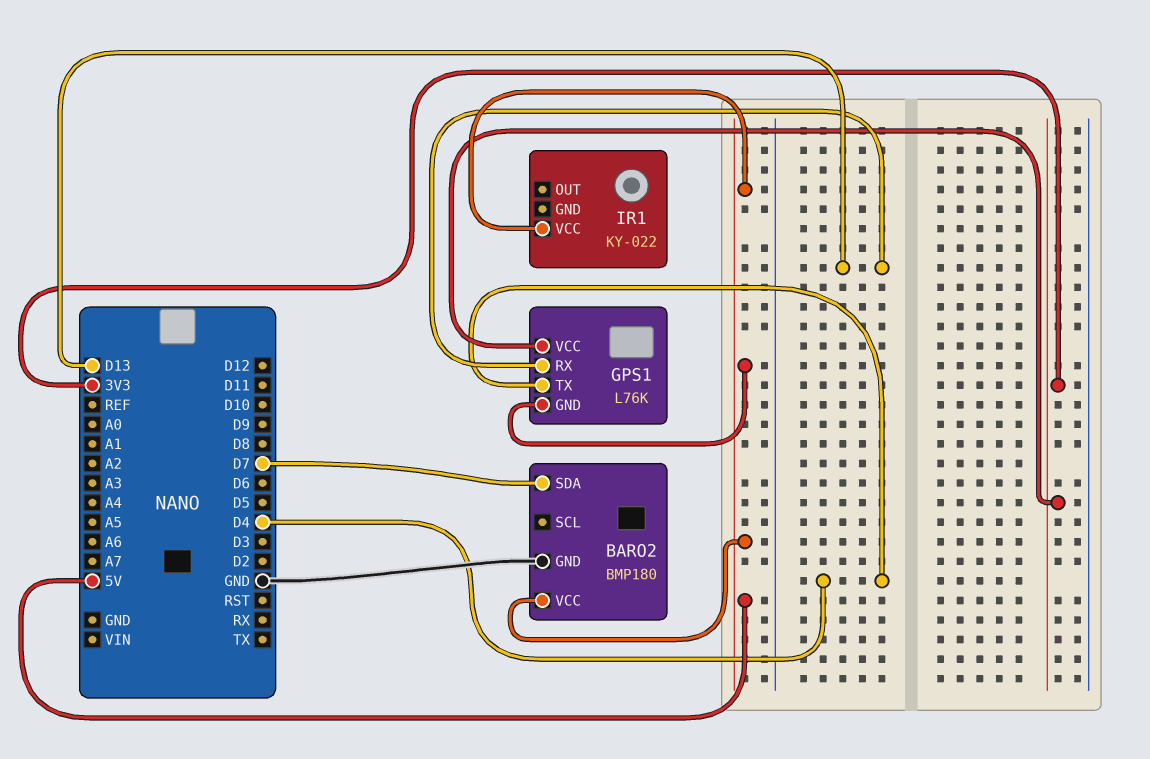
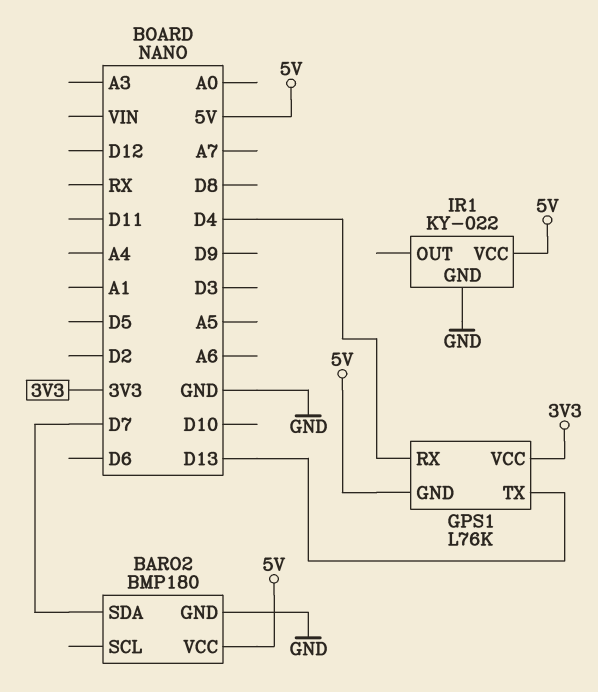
GPS1 pin RX: D13 -> D4
GPS1 pin TX: D4 -> D13
IR1 pin GND: none -> GND

